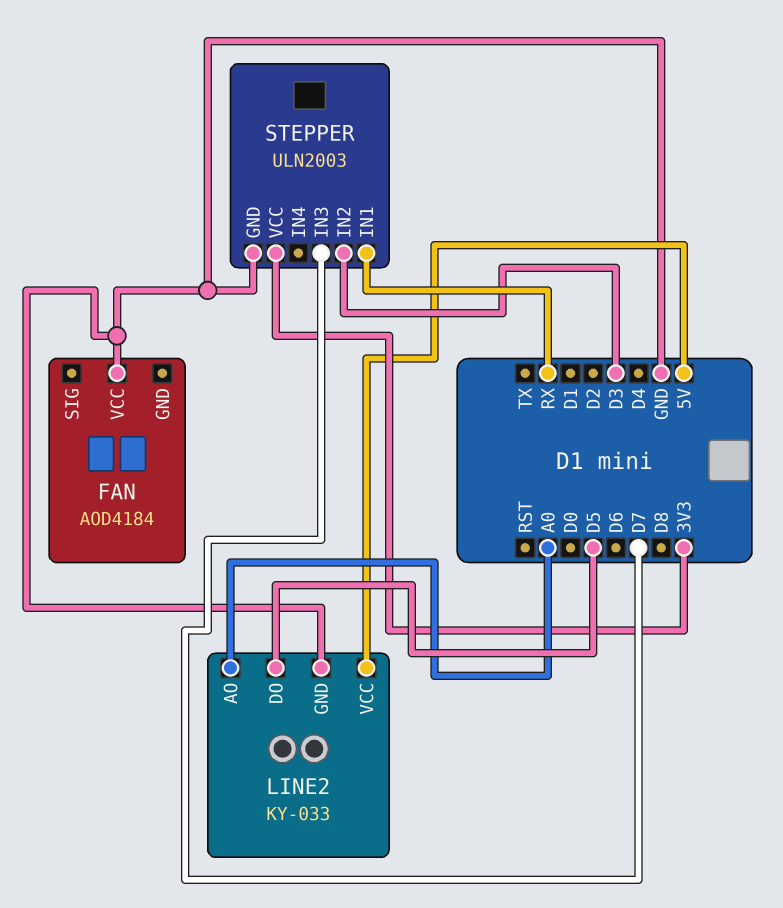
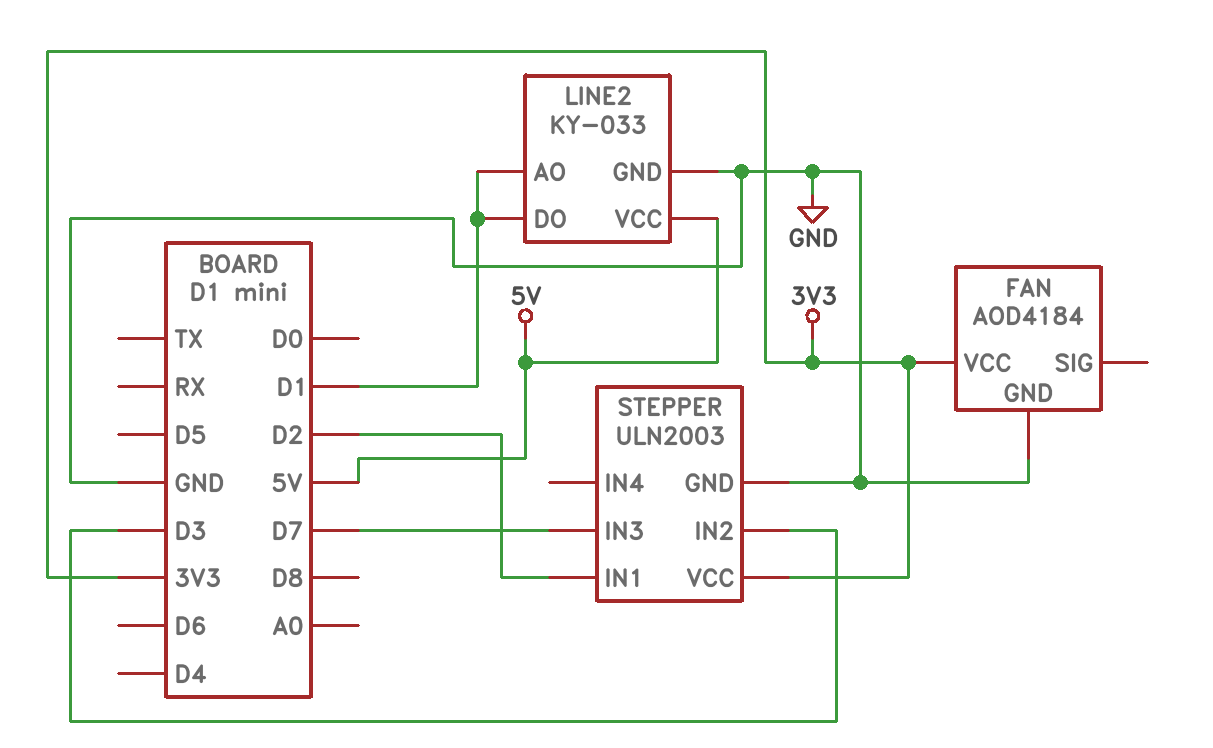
FAN pin GND: none -> GND
FAN pin VCC: GND -> 3V3
LINE2 pin AO: A0 -> D1
LINE2 pin DO: D5 -> D1
STEPPER pin IN1: RX -> D2

